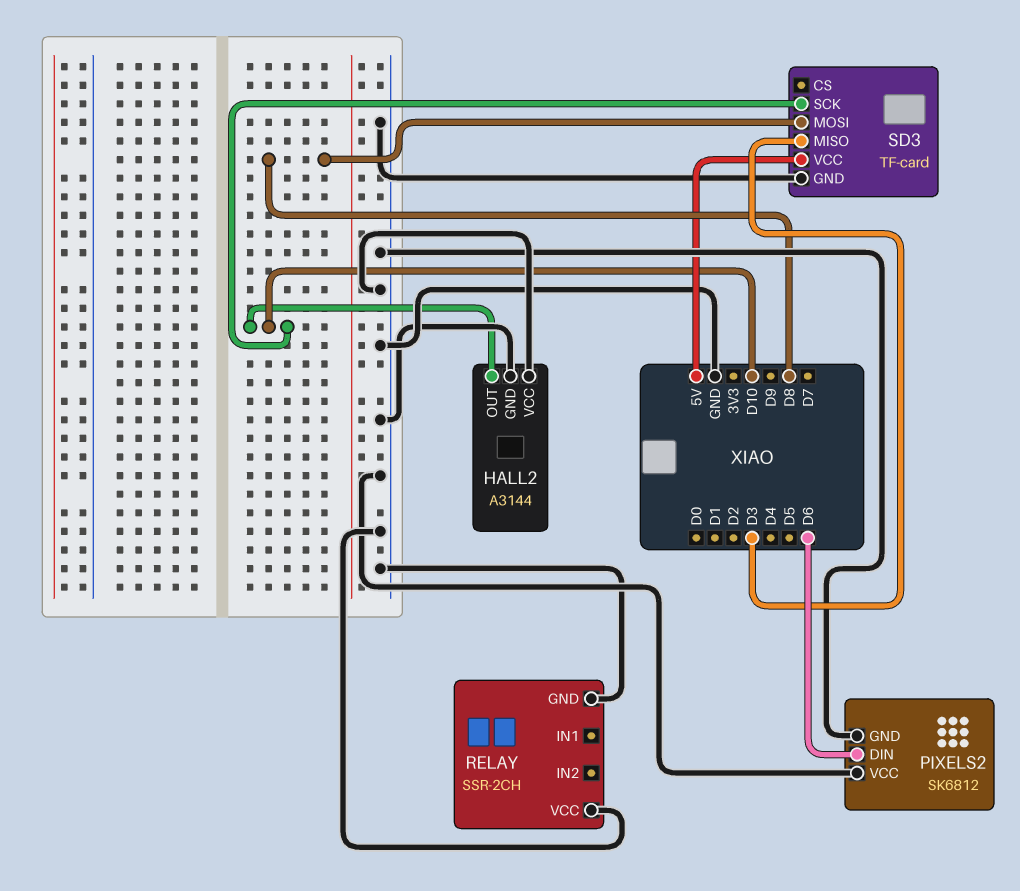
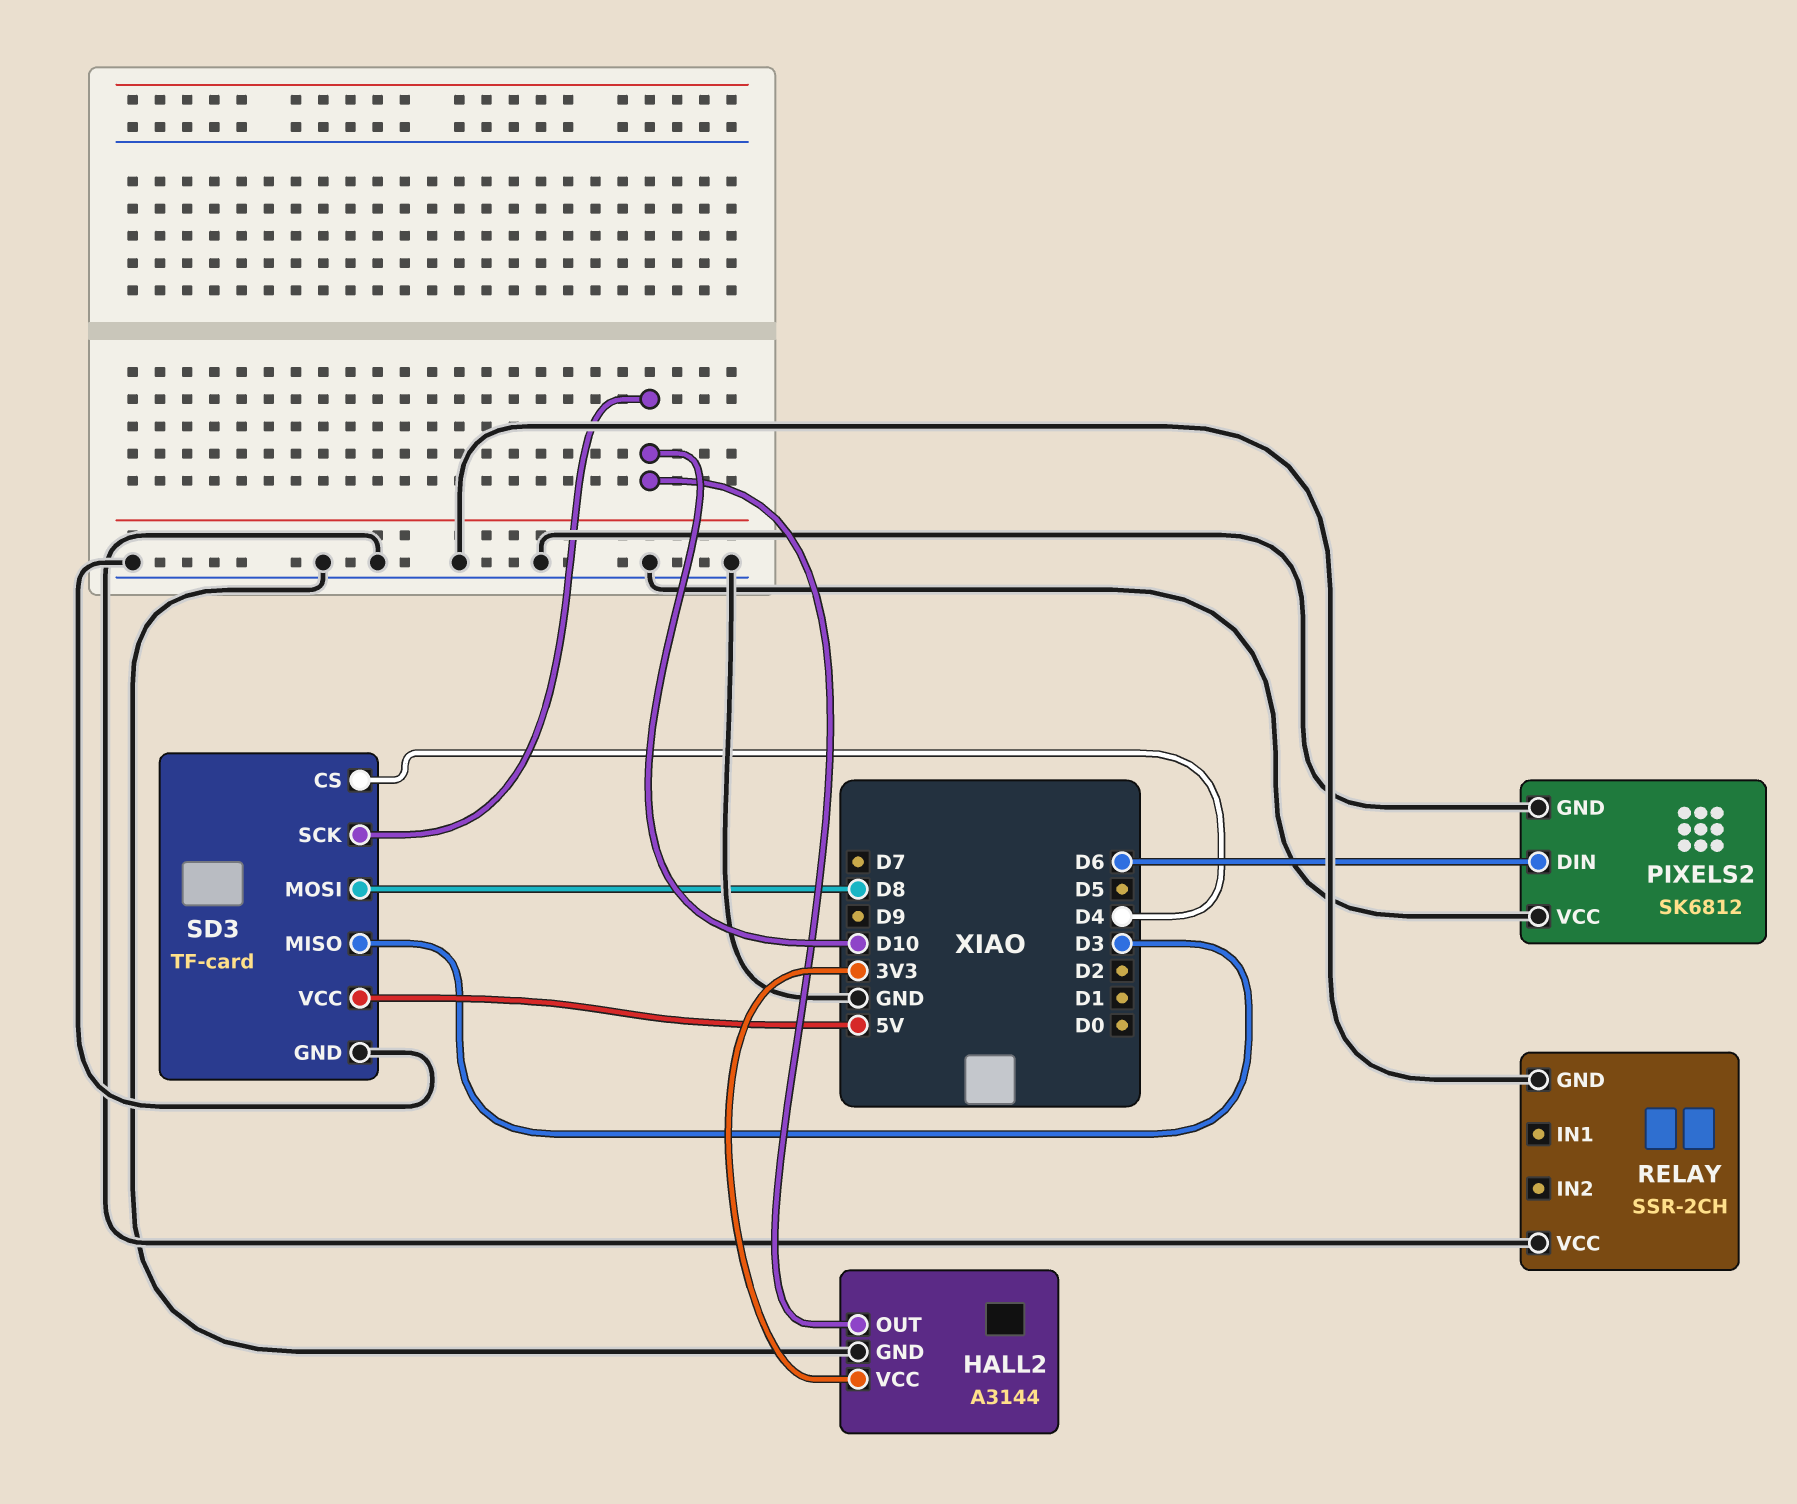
HALL2 pin VCC: GND -> 3V3
SD3 pin CS: none -> D4

